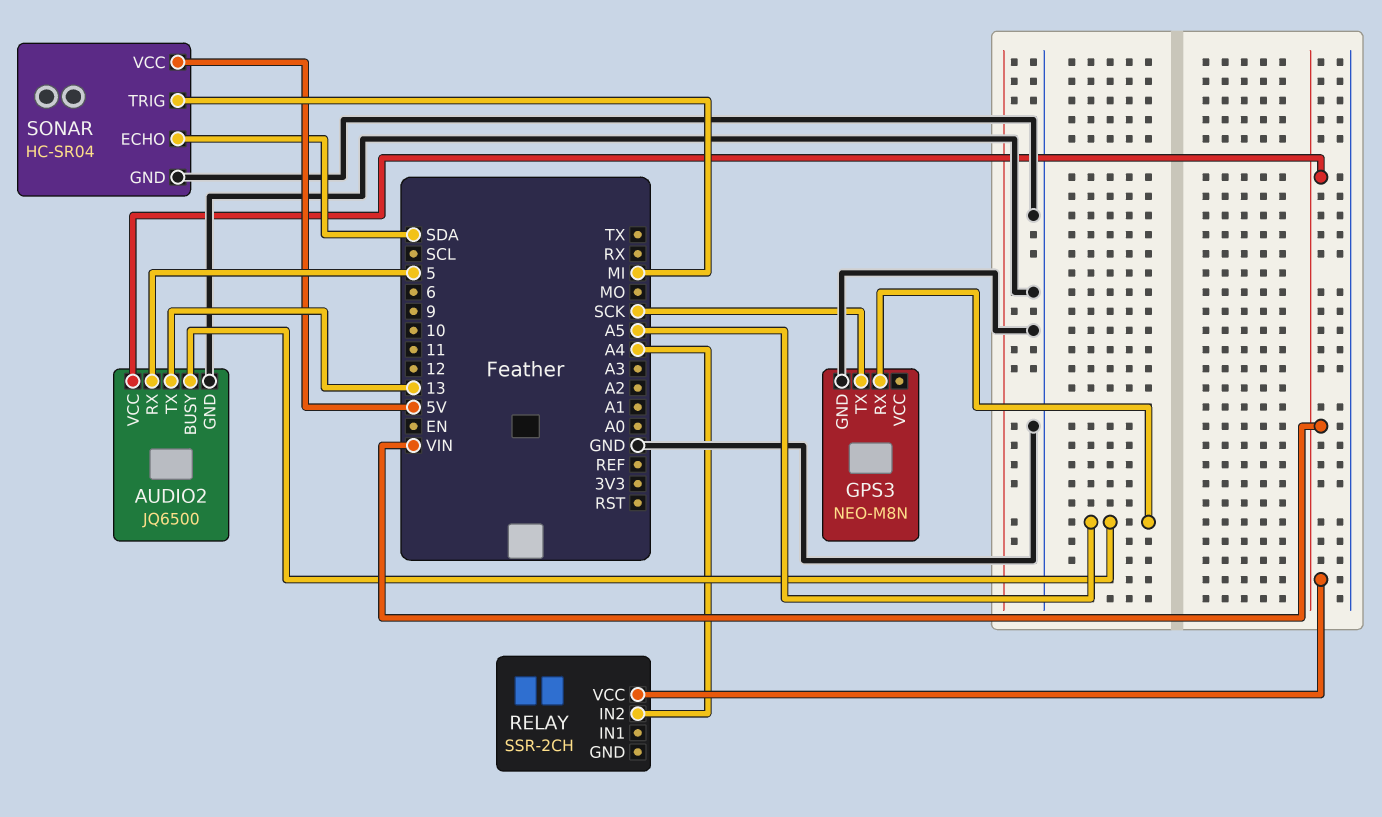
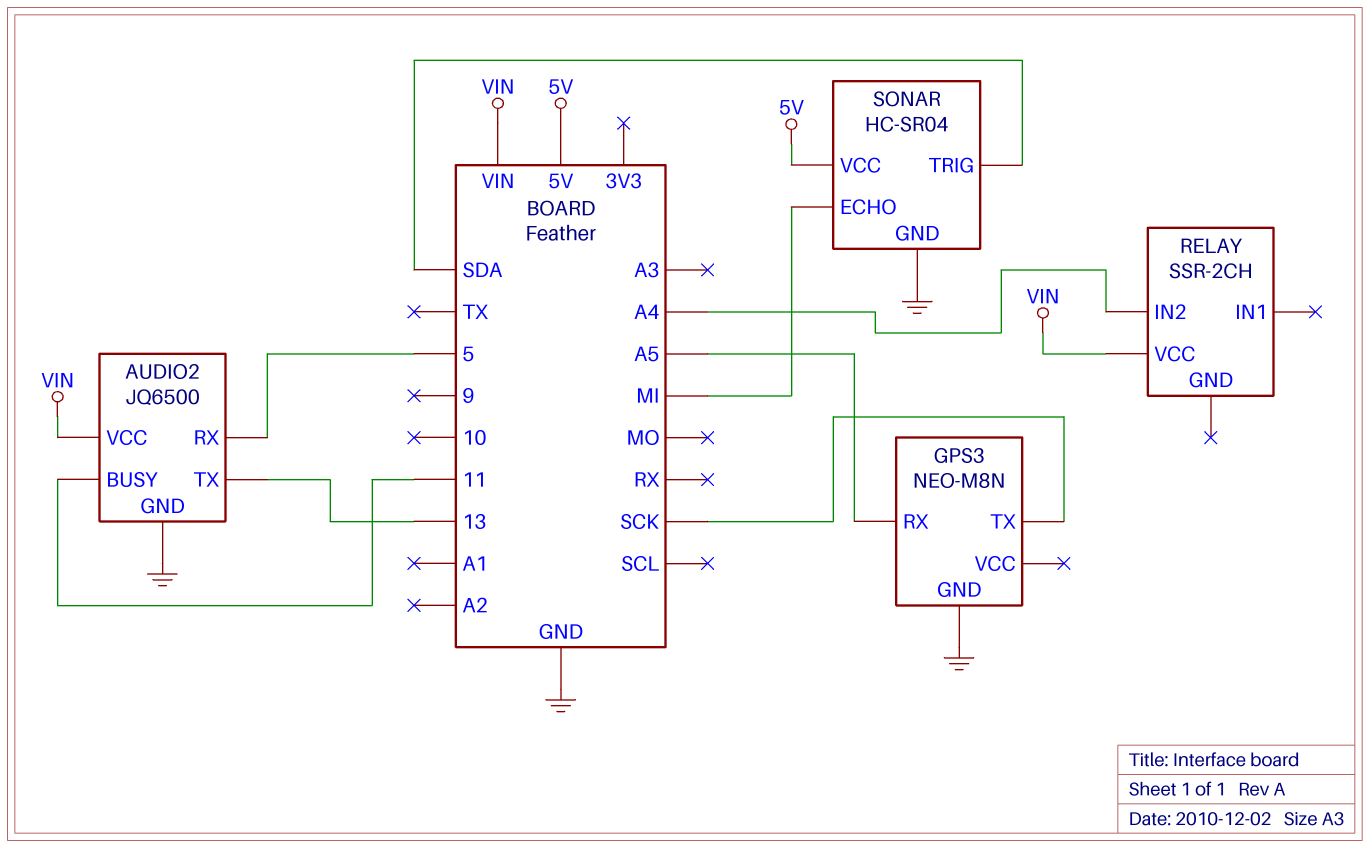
AUDIO2 pin BUSY: A5 -> 11
SONAR pin ECHO: SDA -> MI
SONAR pin TRIG: MI -> SDA

